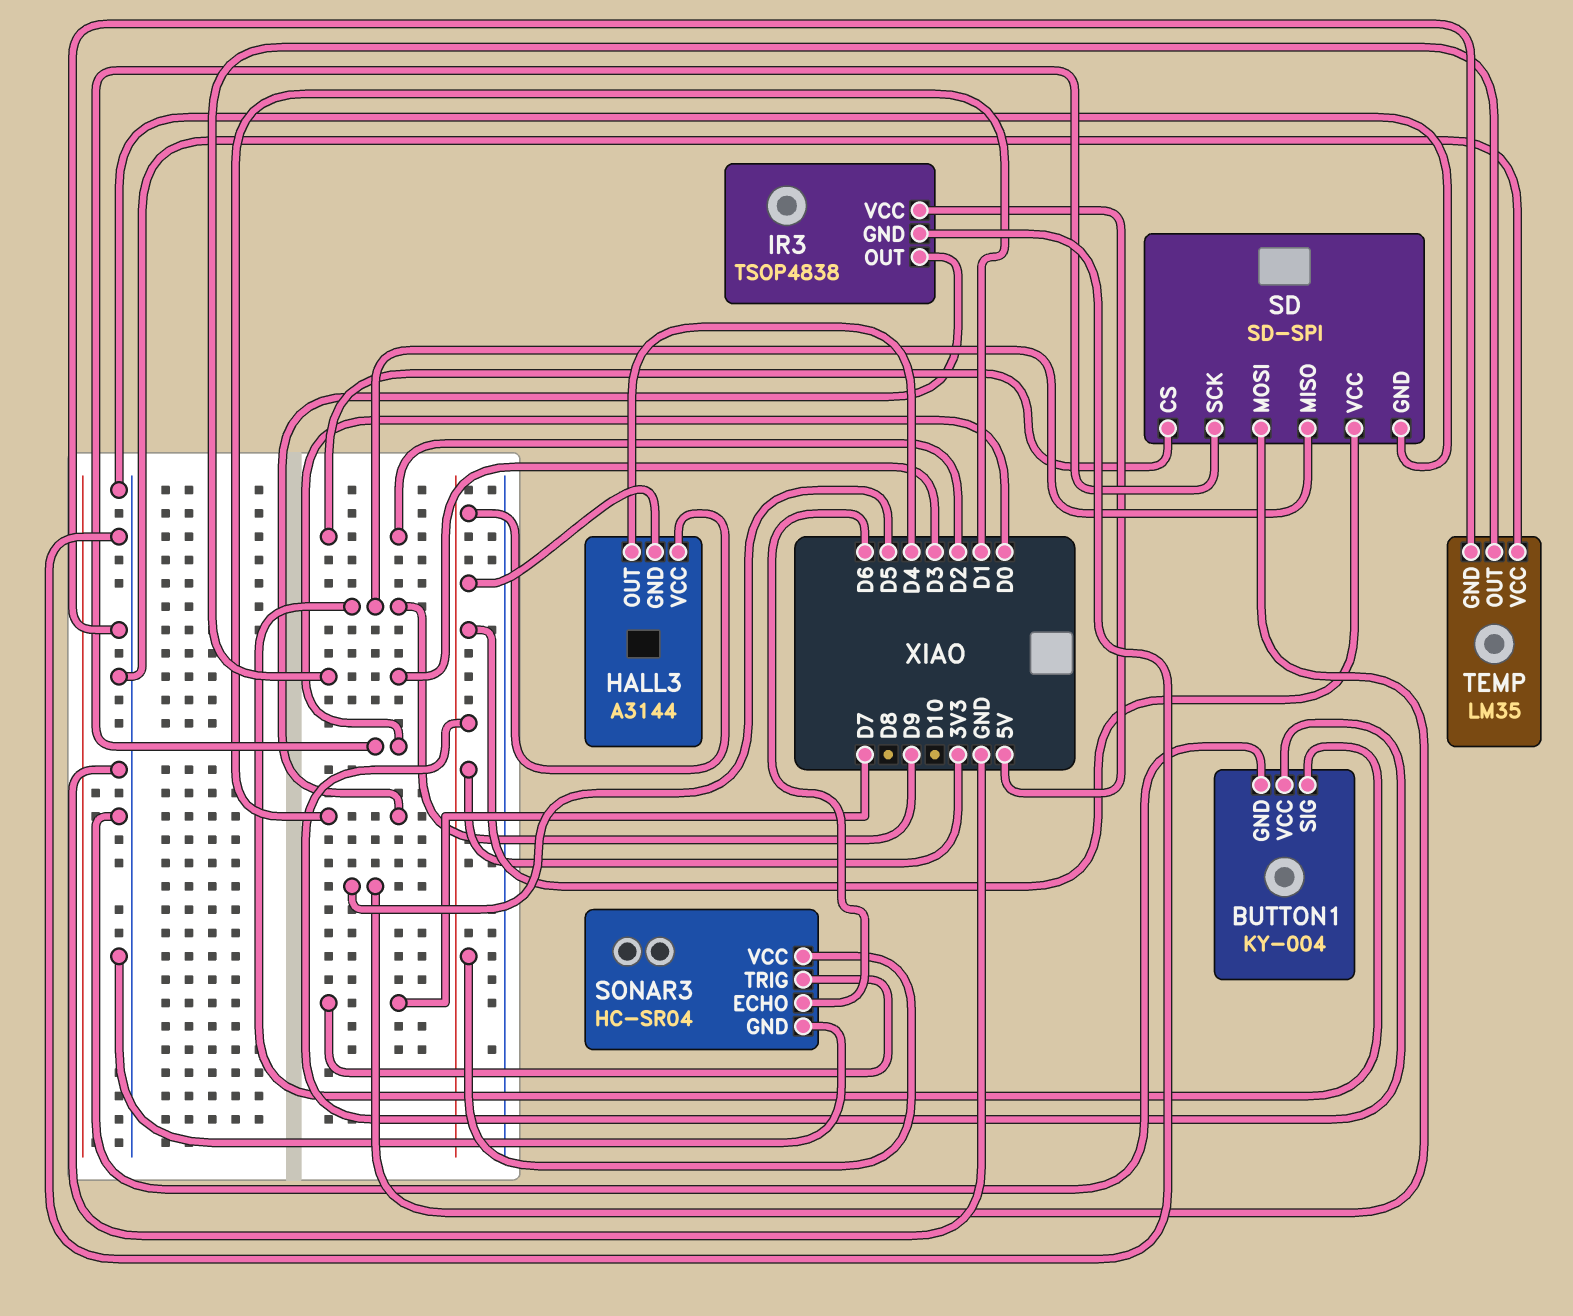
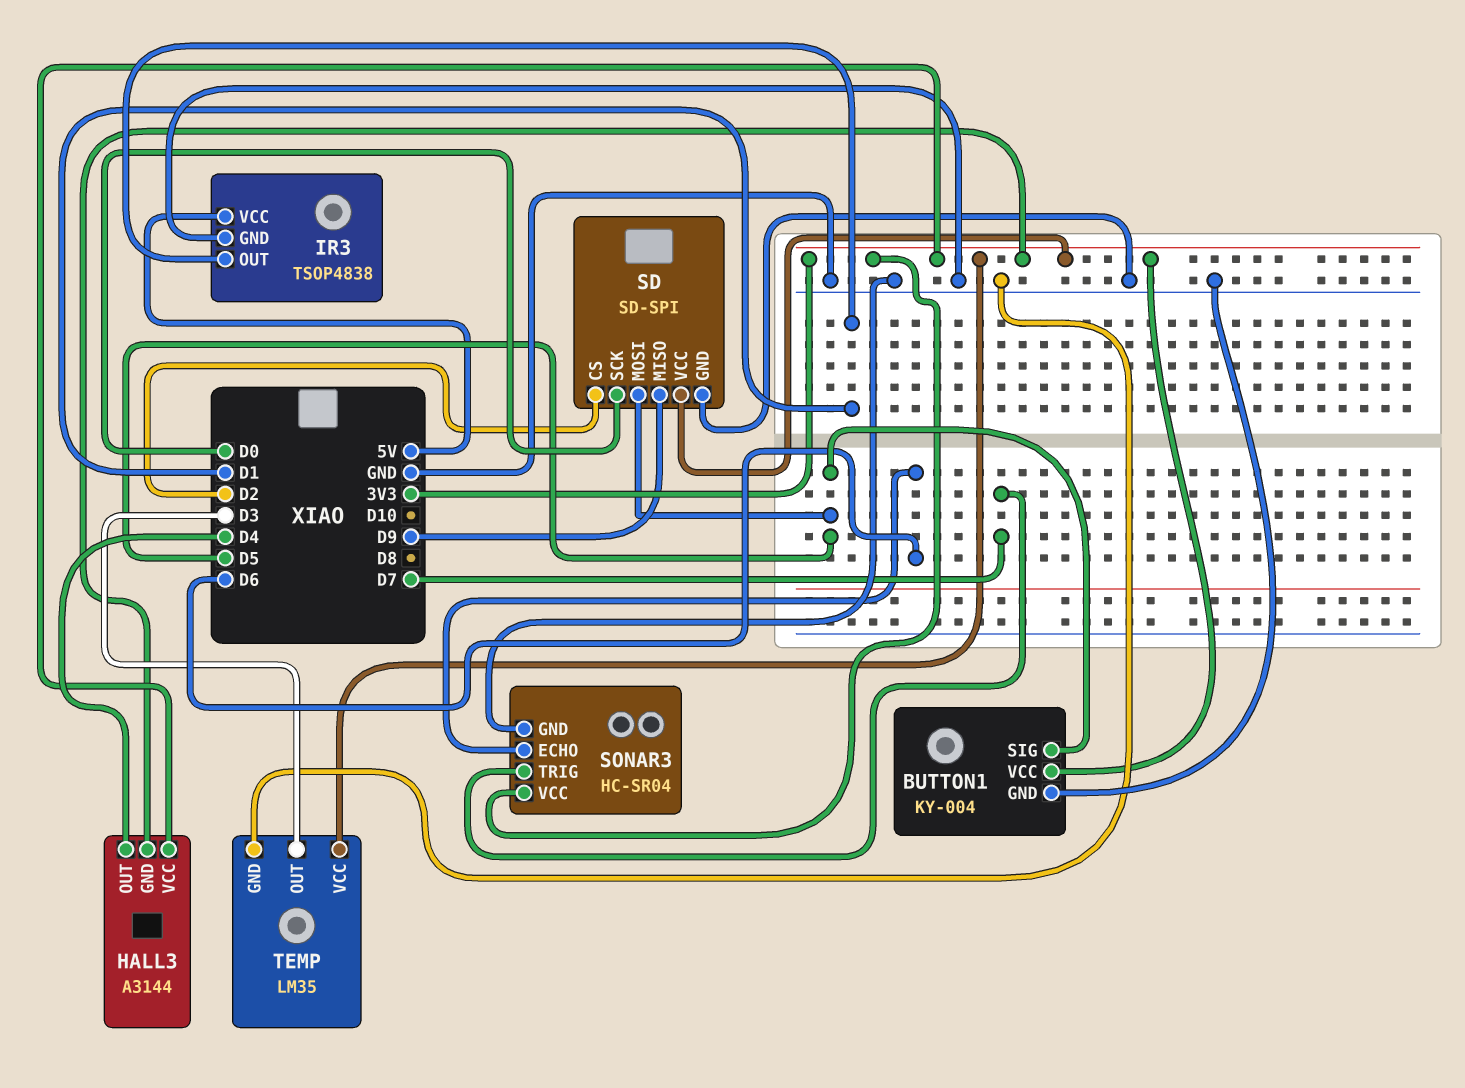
BUTTON1 pin SIG: D9 -> D5
TEMP pin VCC: GND -> 3V3

